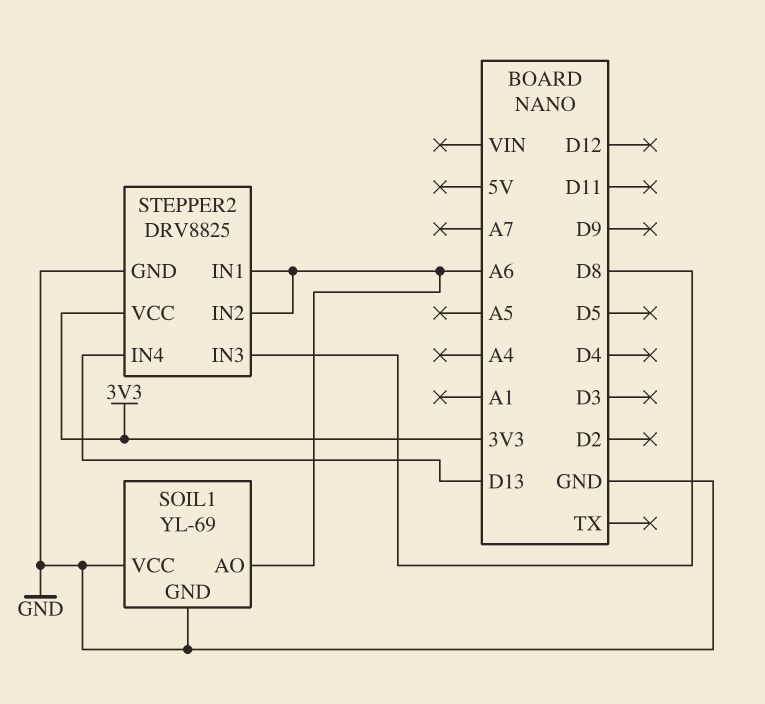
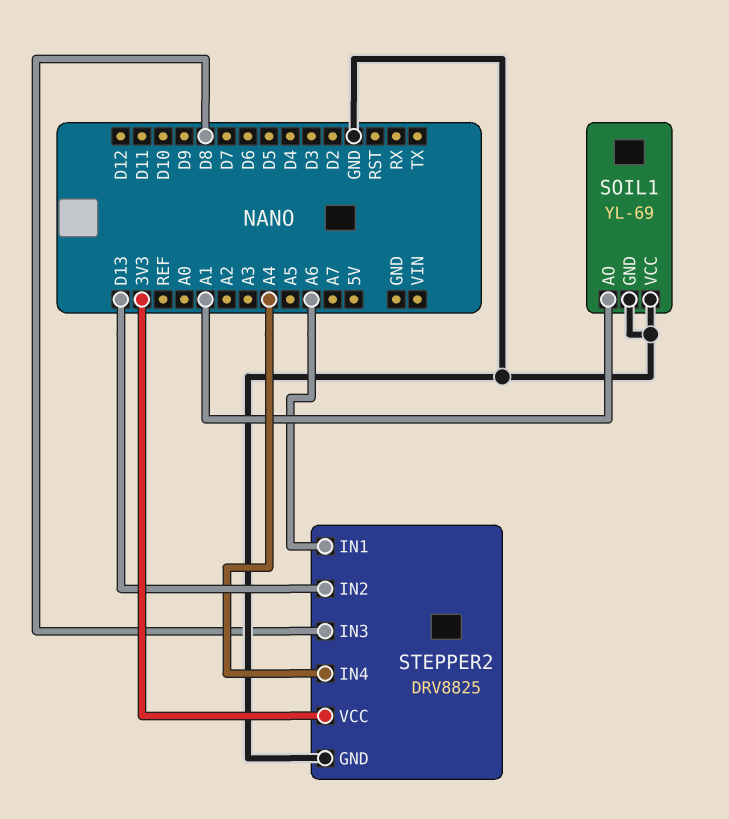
SOIL1 pin AO: A6 -> A1
STEPPER2 pin IN2: A6 -> D13
STEPPER2 pin IN4: D13 -> A4

